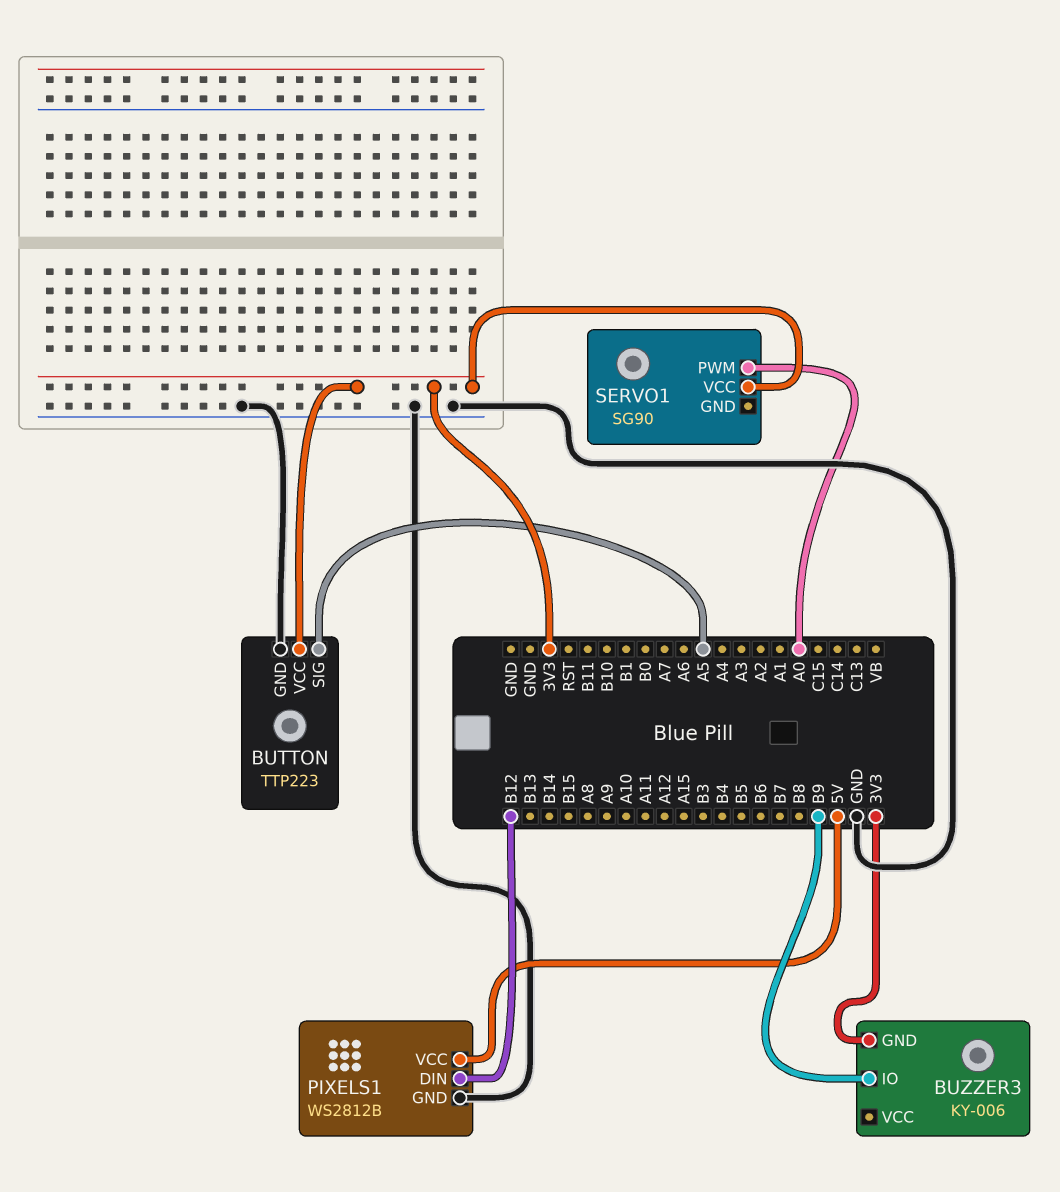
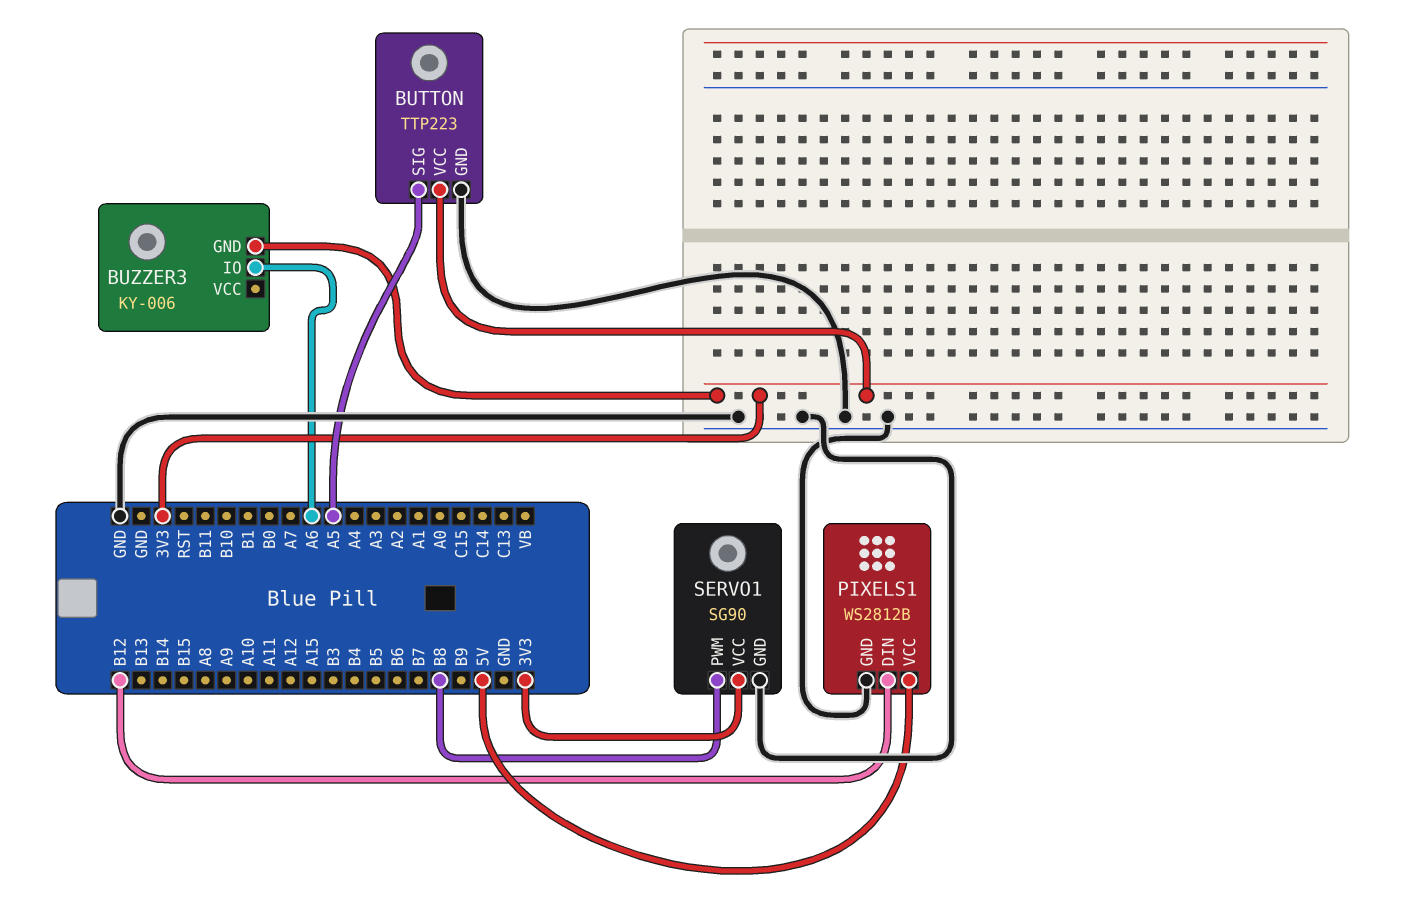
BUZZER3 pin IO: B9 -> A6
SERVO1 pin GND: none -> GND
SERVO1 pin PWM: A0 -> B8

